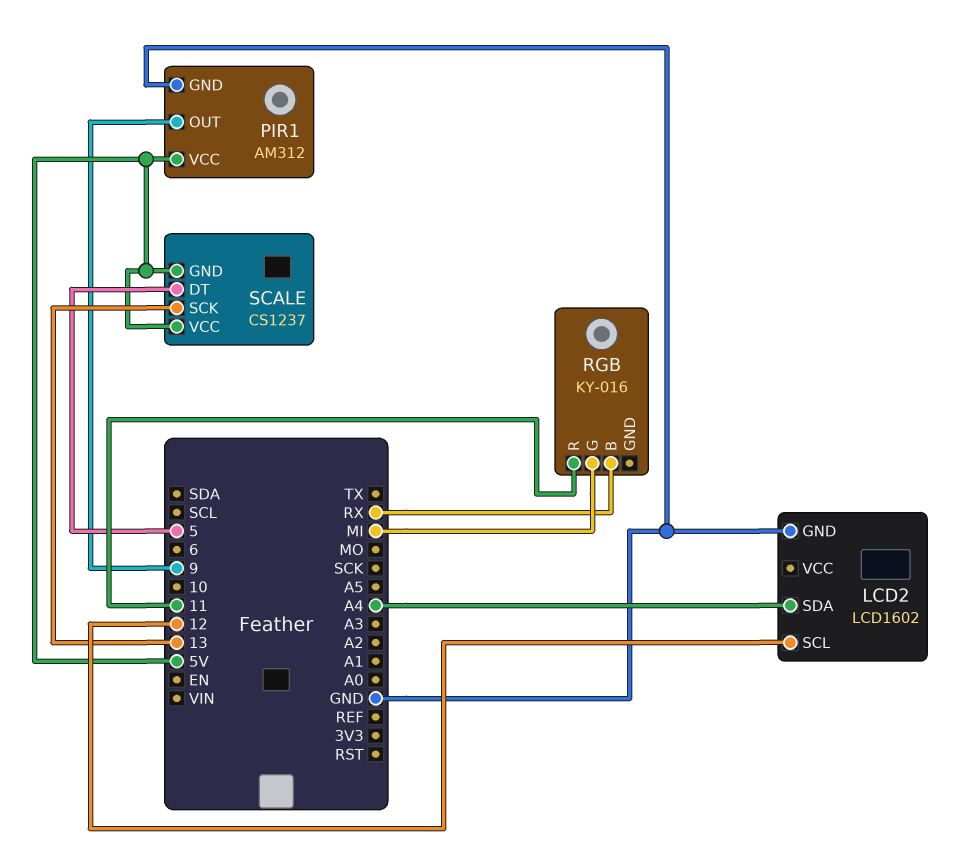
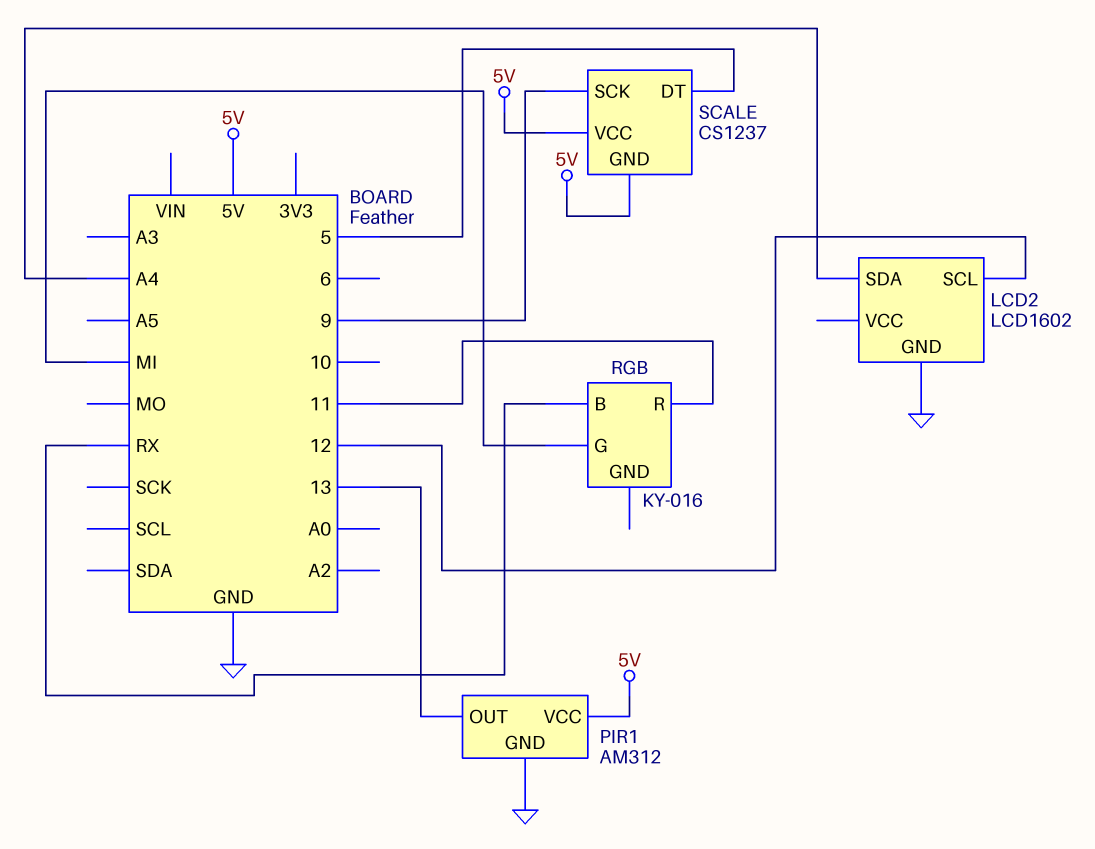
PIR1 pin OUT: 9 -> 13
SCALE pin SCK: 13 -> 9

